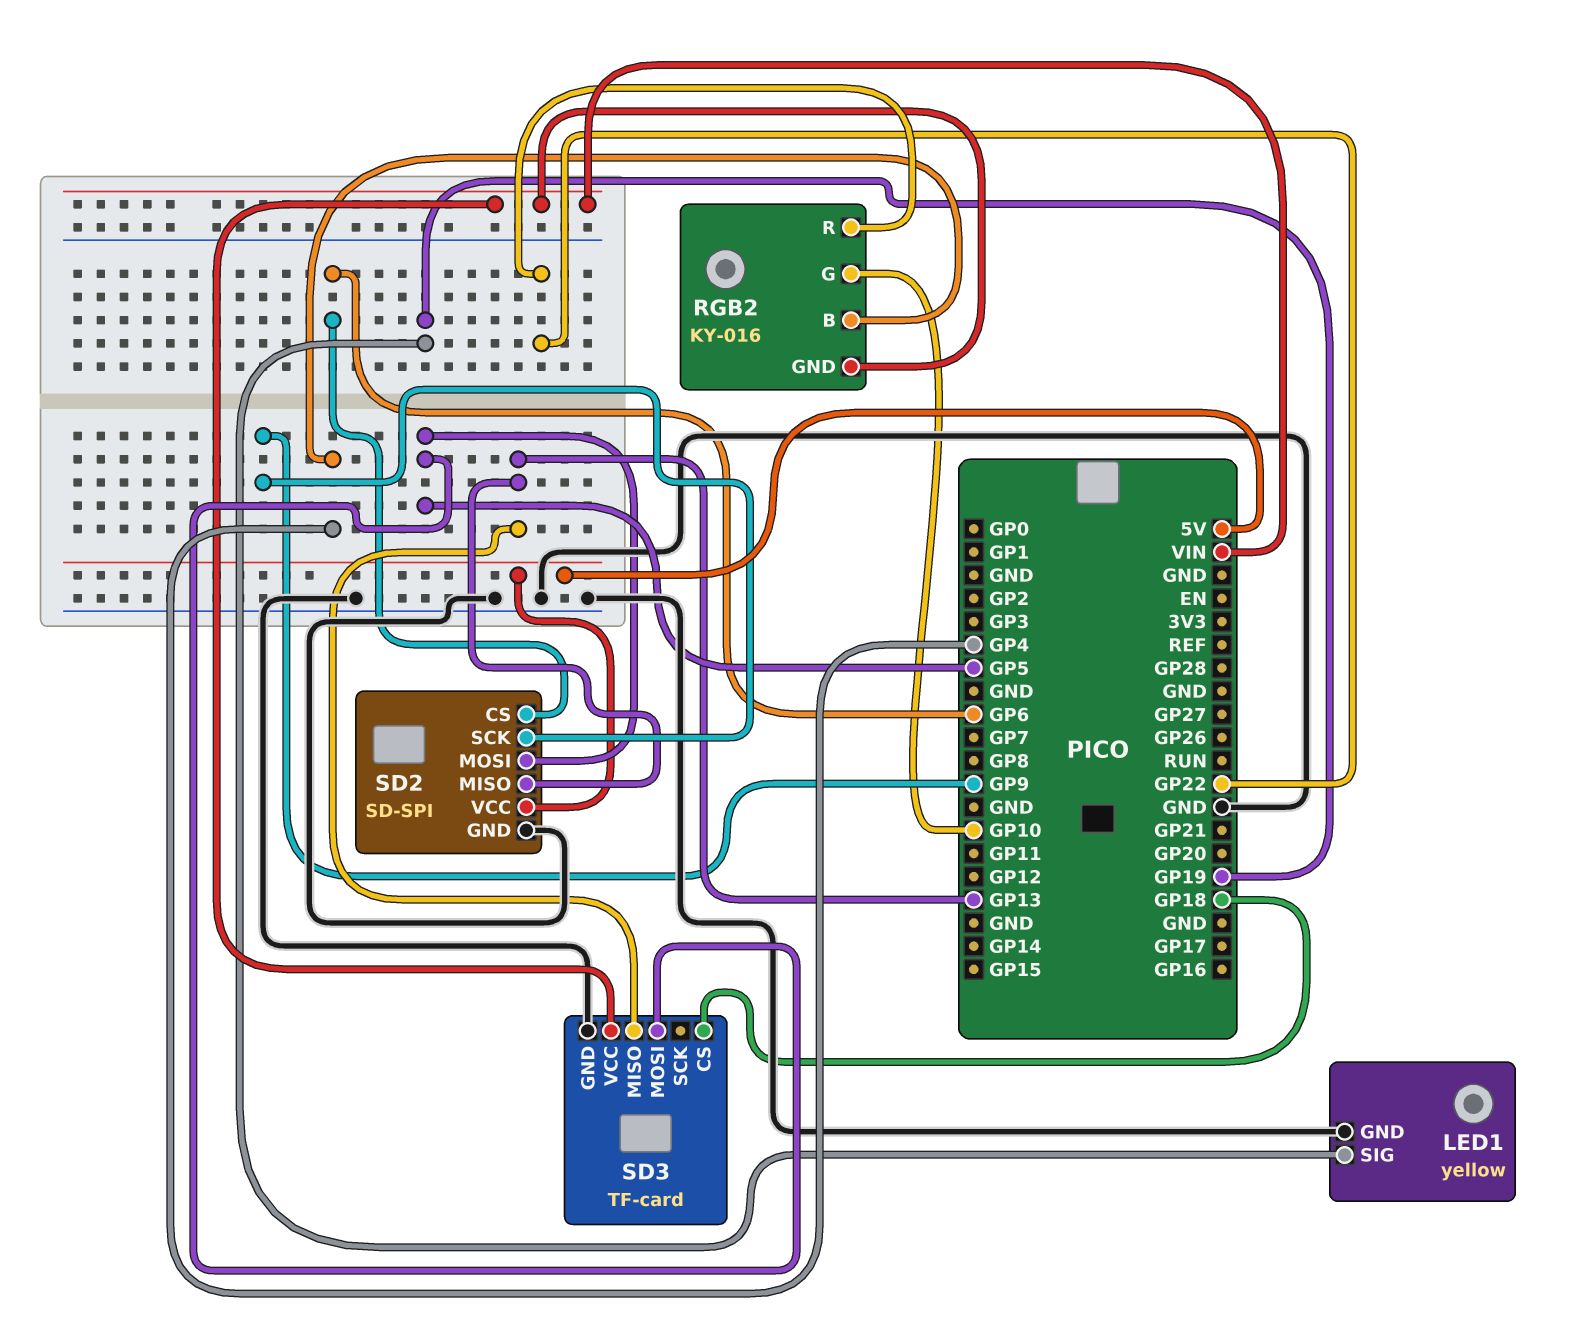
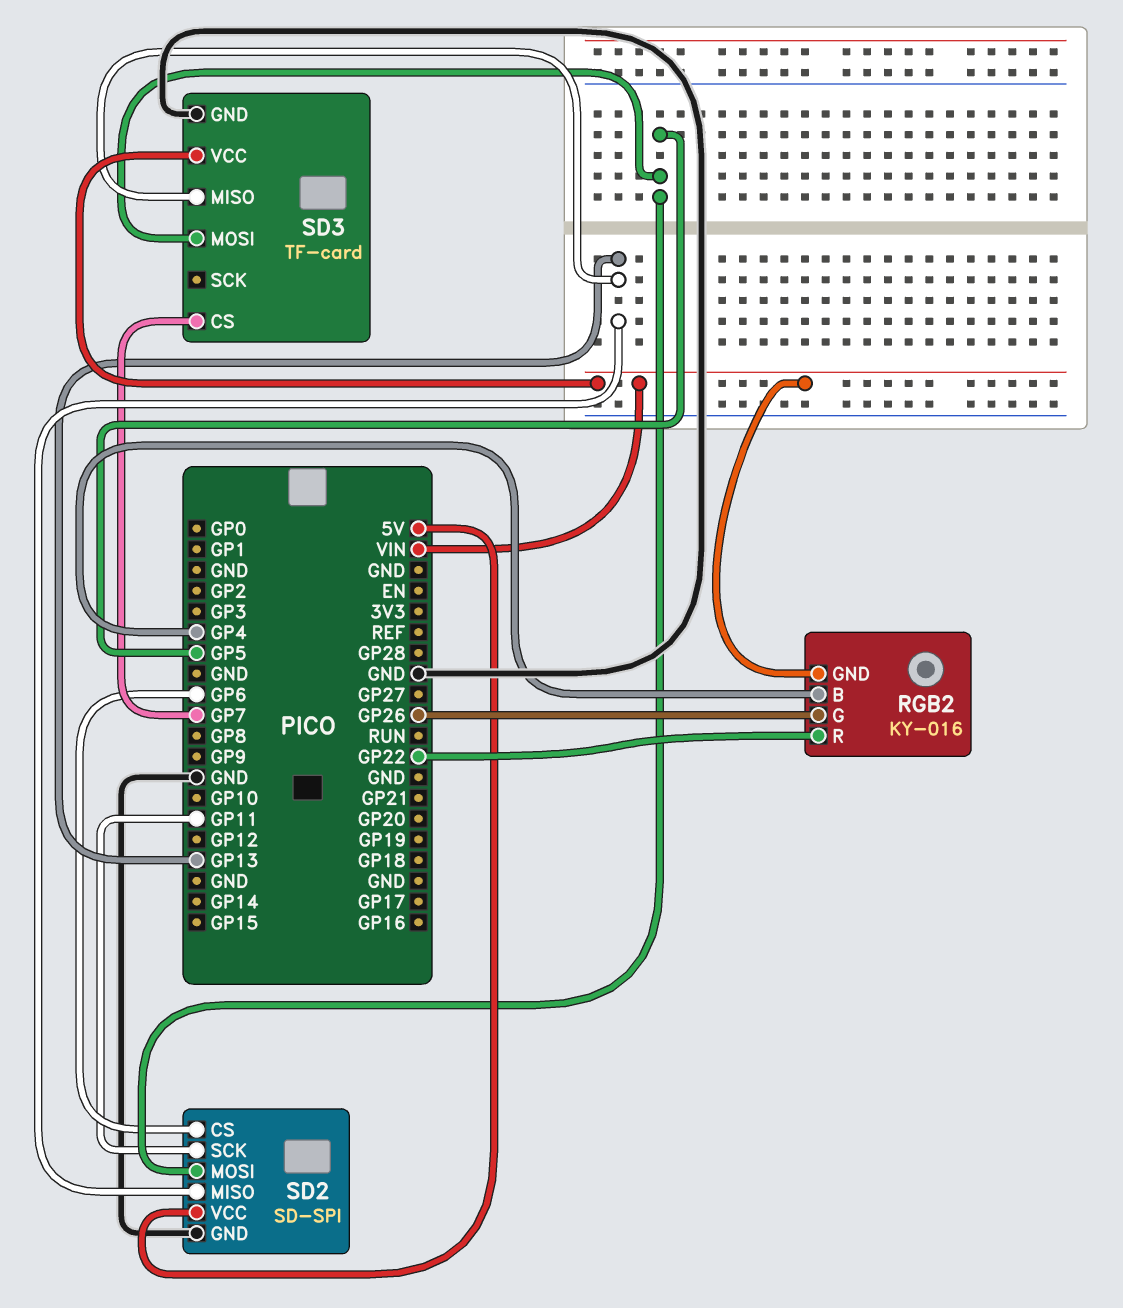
LED1: yellow -> none
LED1 pin GND: GND -> none
LED1 pin SIG: GP19 -> none
RGB2 pin G: GP10 -> GP26
SD2 pin SCK: GP9 -> GP11
SD3 pin CS: GP18 -> GP7

